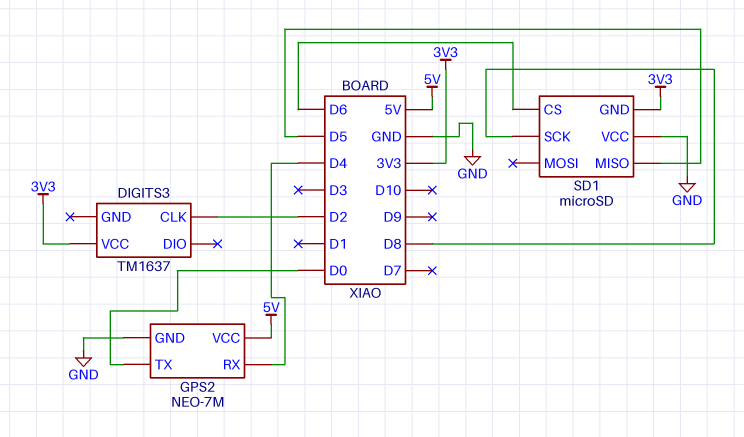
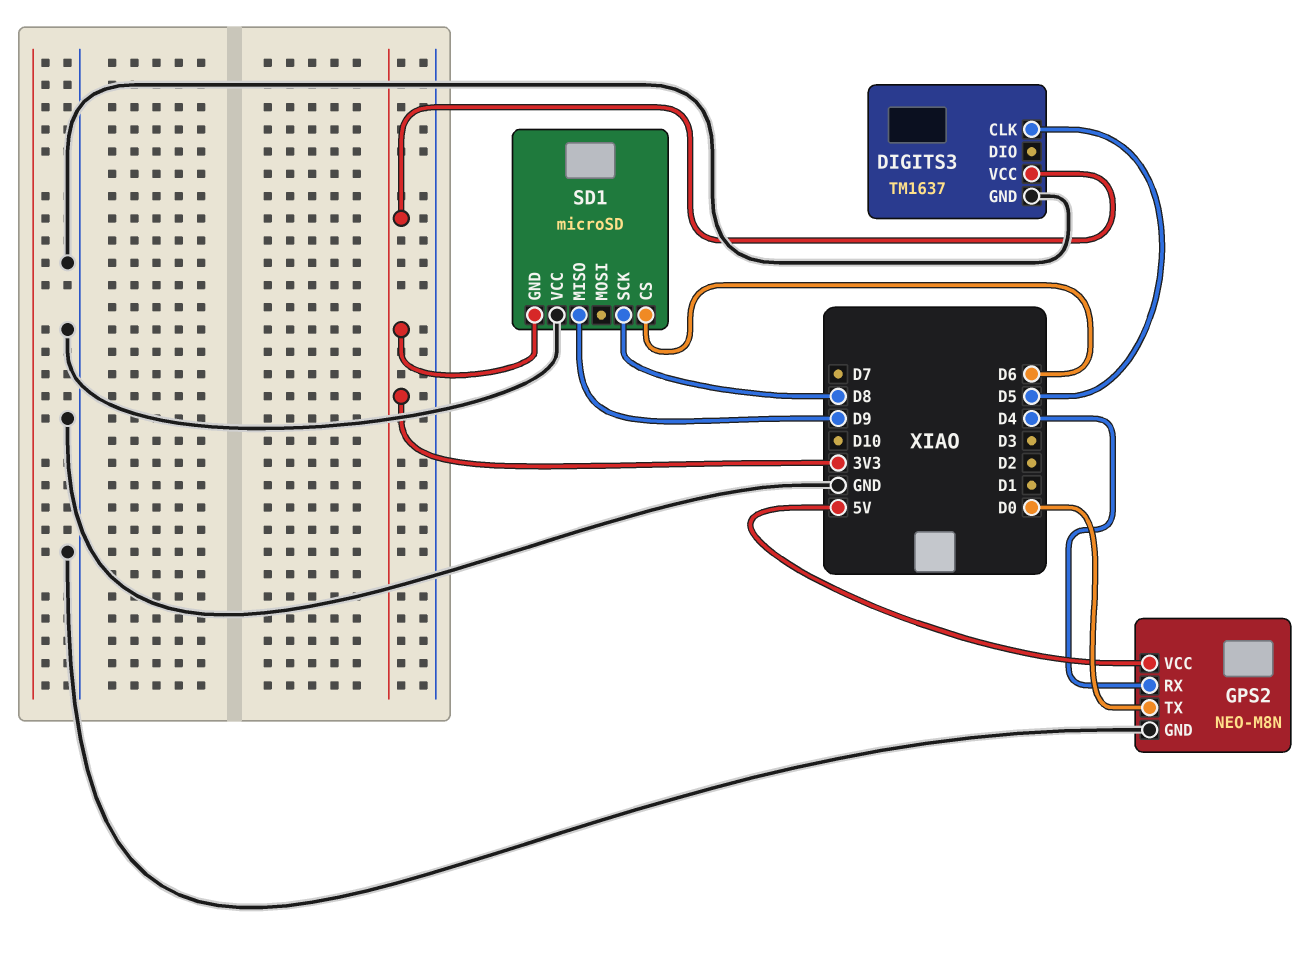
DIGITS3 pin CLK: D2 -> D5
DIGITS3 pin GND: none -> GND
GPS2: NEO-7M -> NEO-M8N
SD1 pin MISO: D5 -> D9

